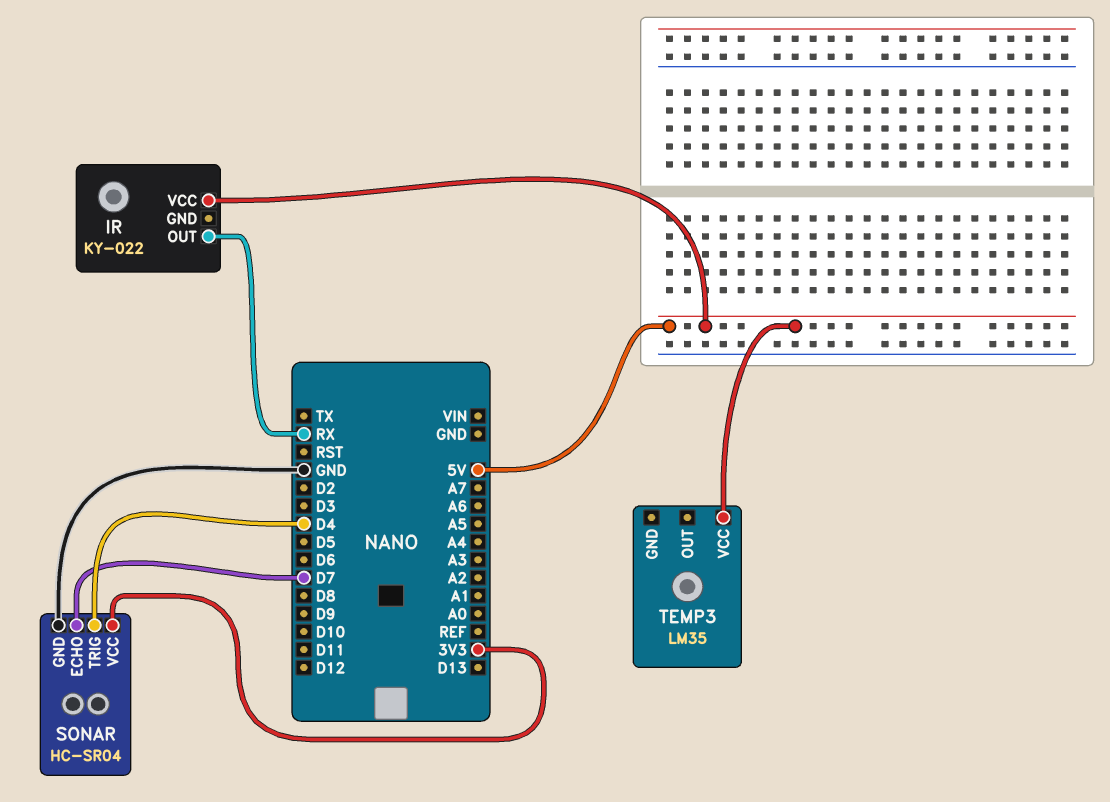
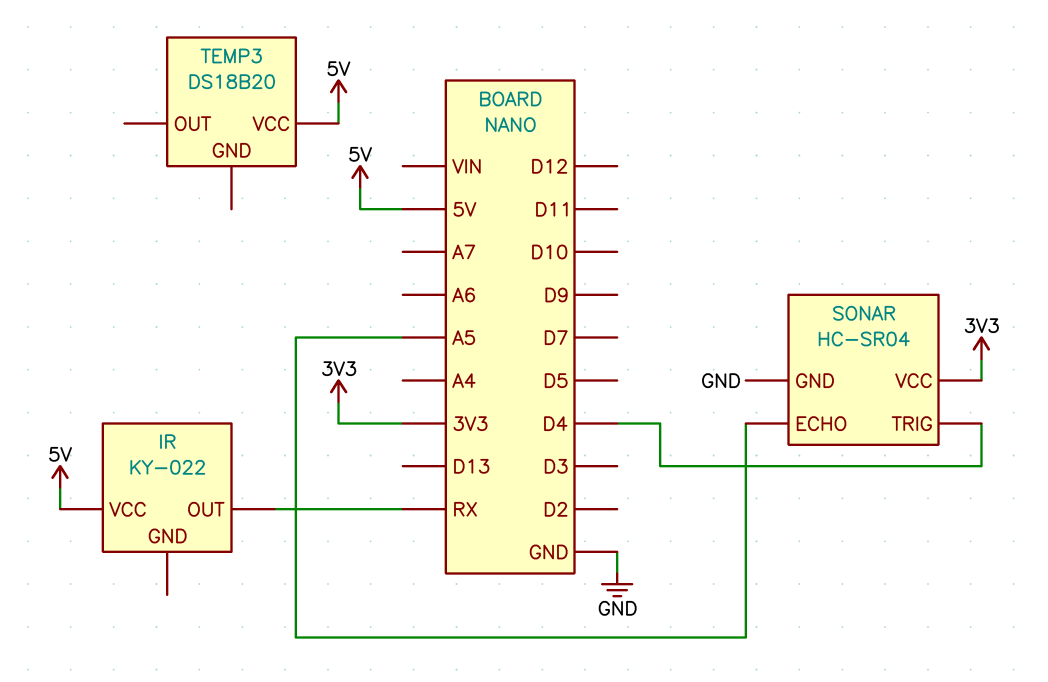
SONAR pin ECHO: D7 -> A5
TEMP3: LM35 -> DS18B20

